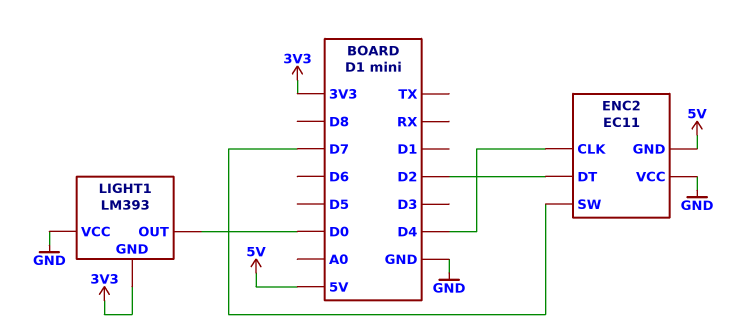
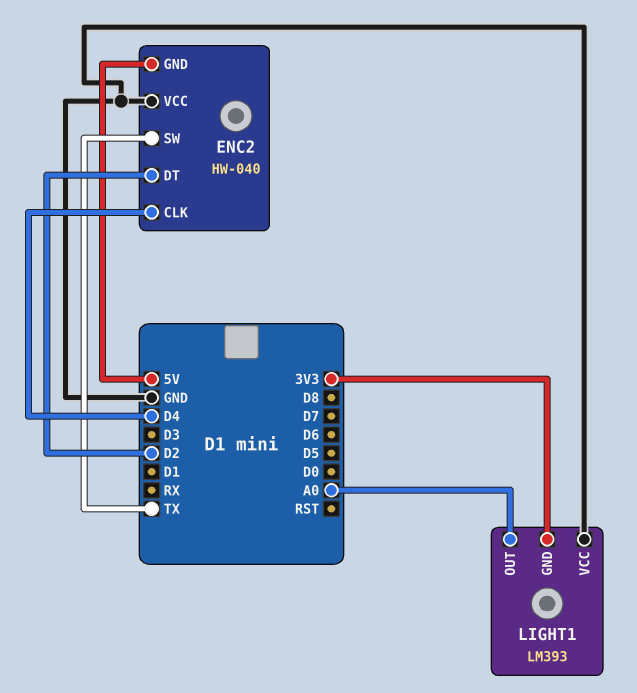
ENC2: EC11 -> HW-040
ENC2 pin SW: D7 -> TX
LIGHT1 pin OUT: D0 -> A0

